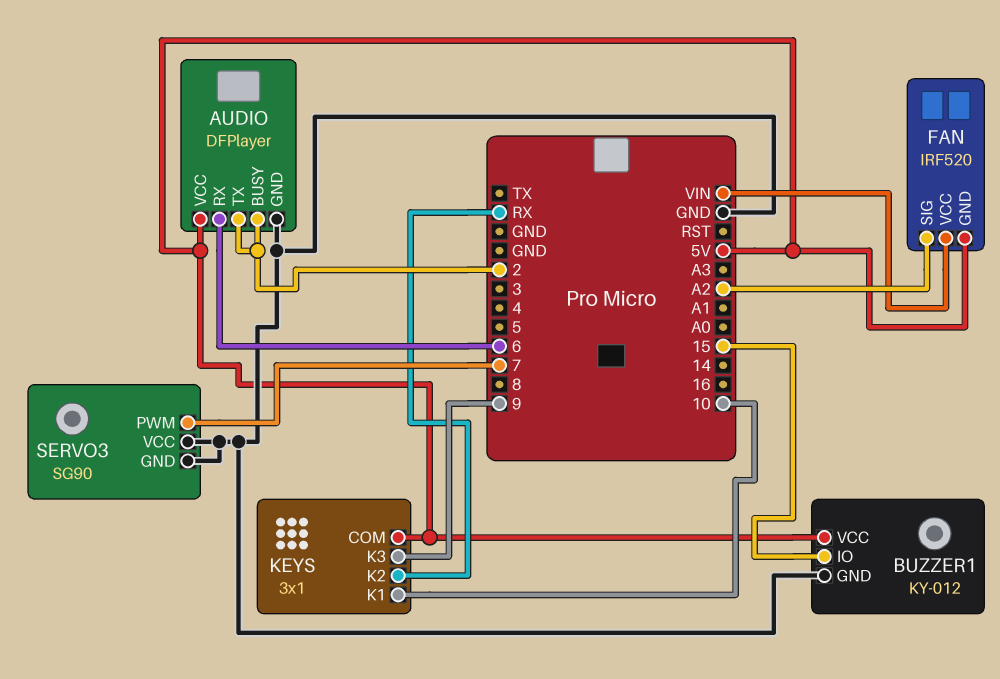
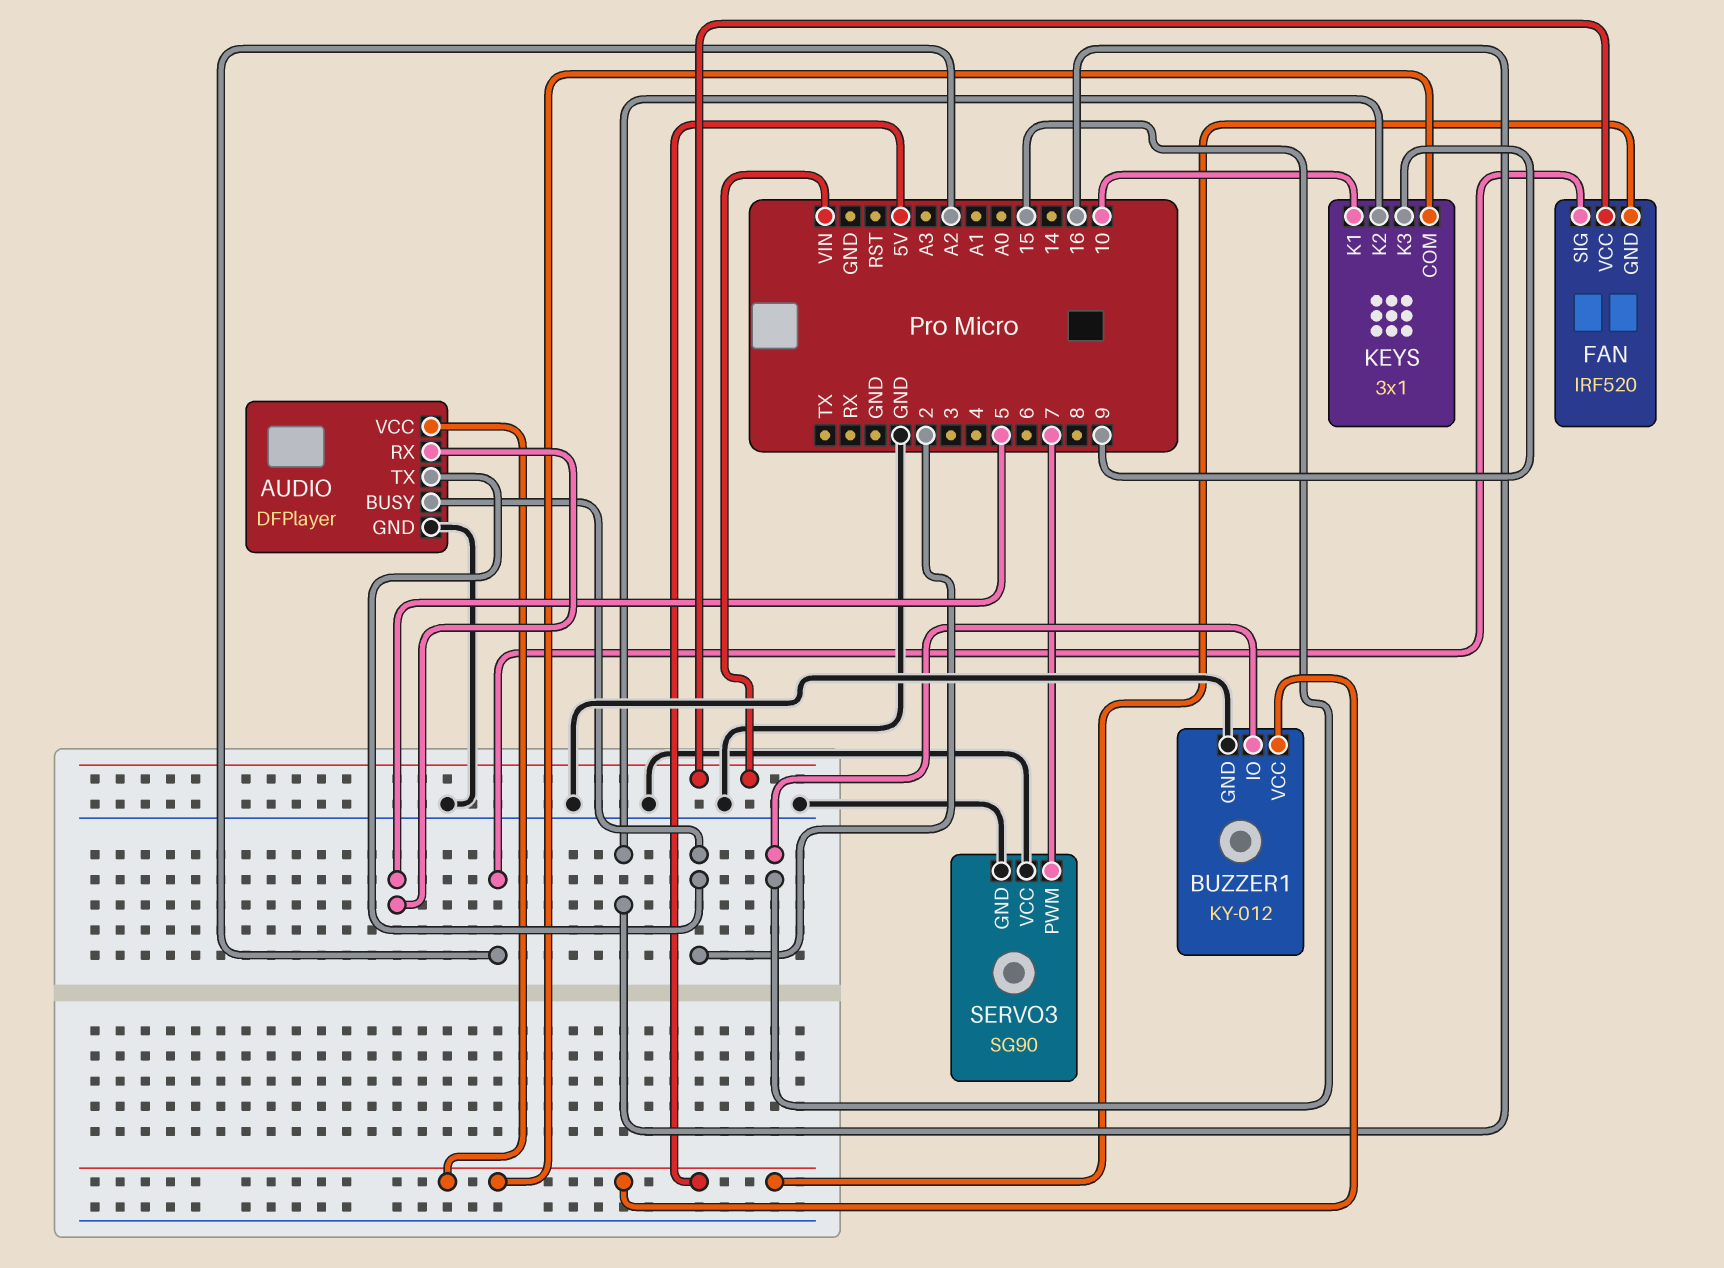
AUDIO pin RX: 6 -> 5
KEYS pin K2: RX -> 16

